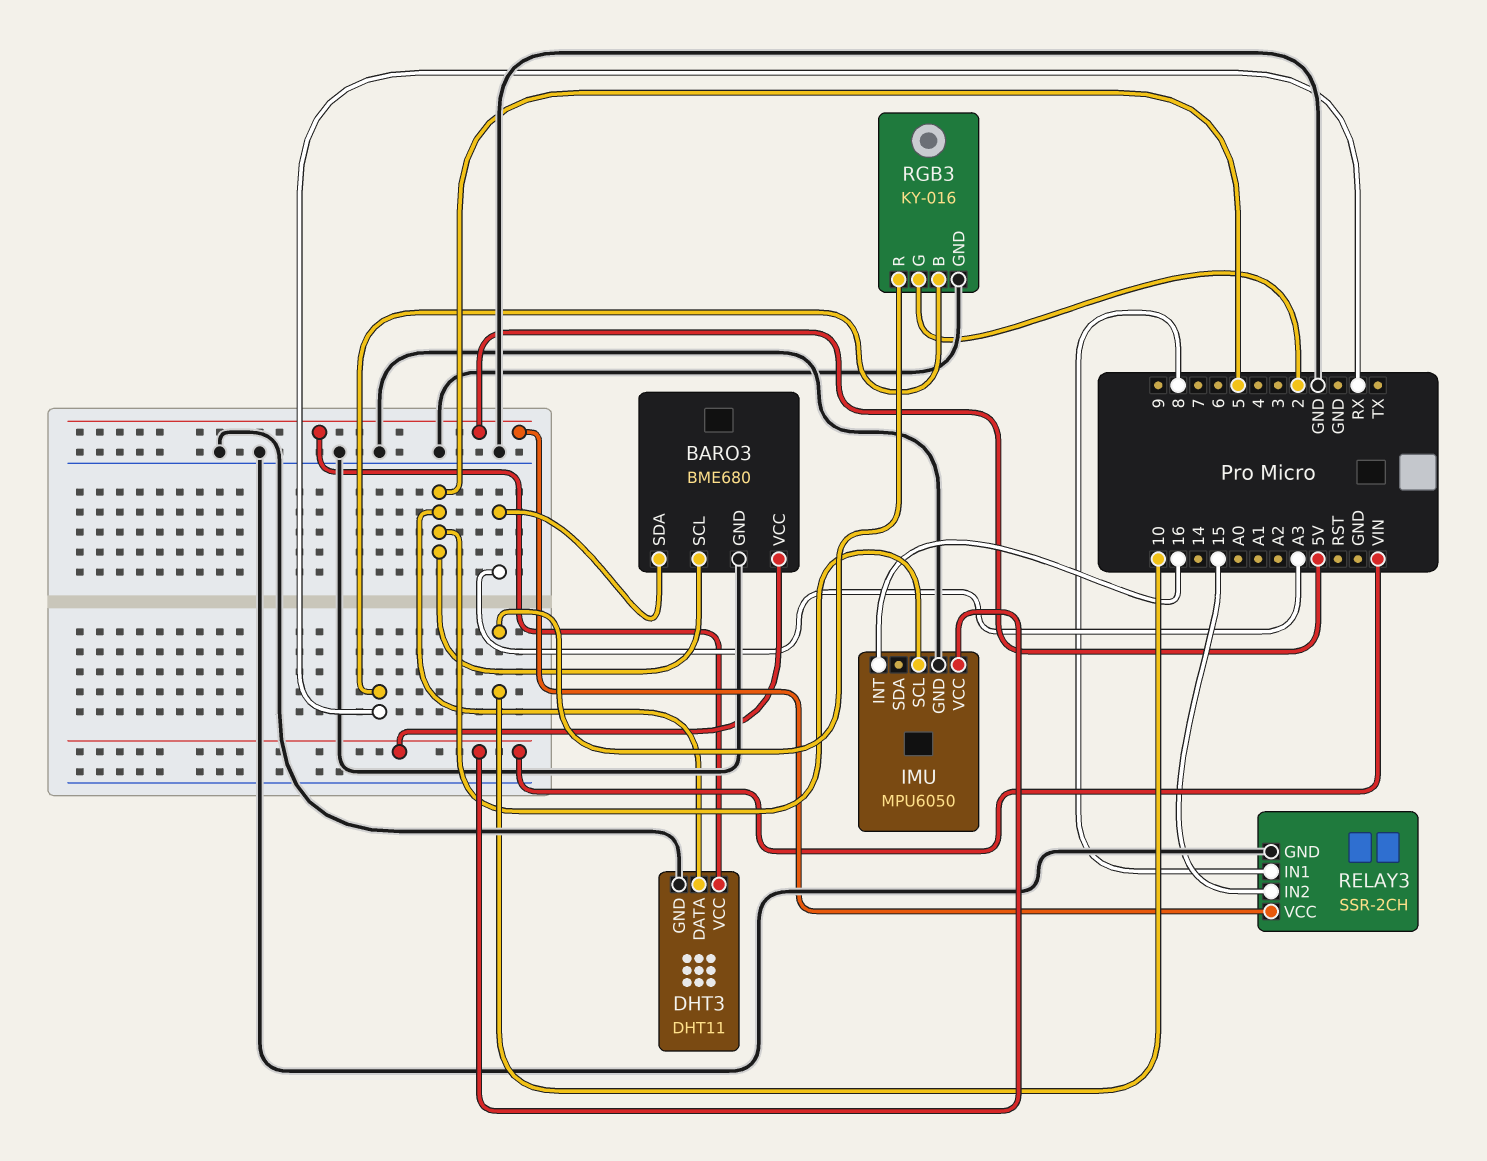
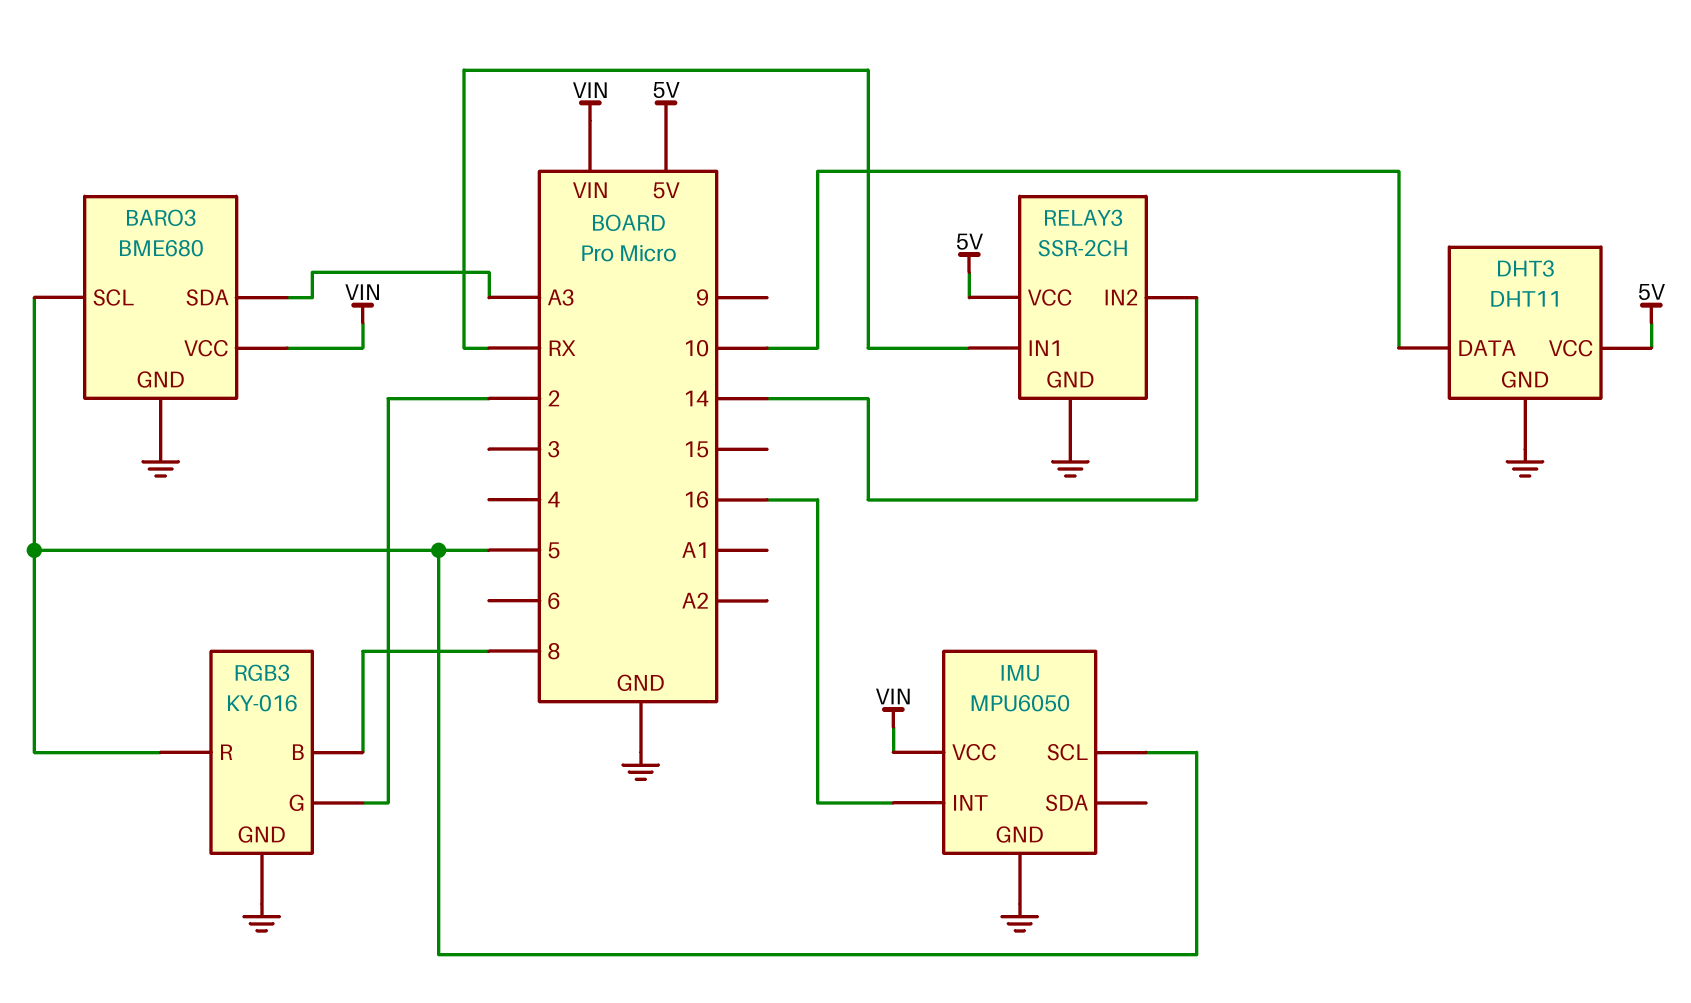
DHT3 pin DATA: 5 -> 10
RELAY3 pin IN1: 8 -> RX
RELAY3 pin IN2: 15 -> 14
RGB3 pin B: RX -> 8
RGB3 pin R: 10 -> 5

